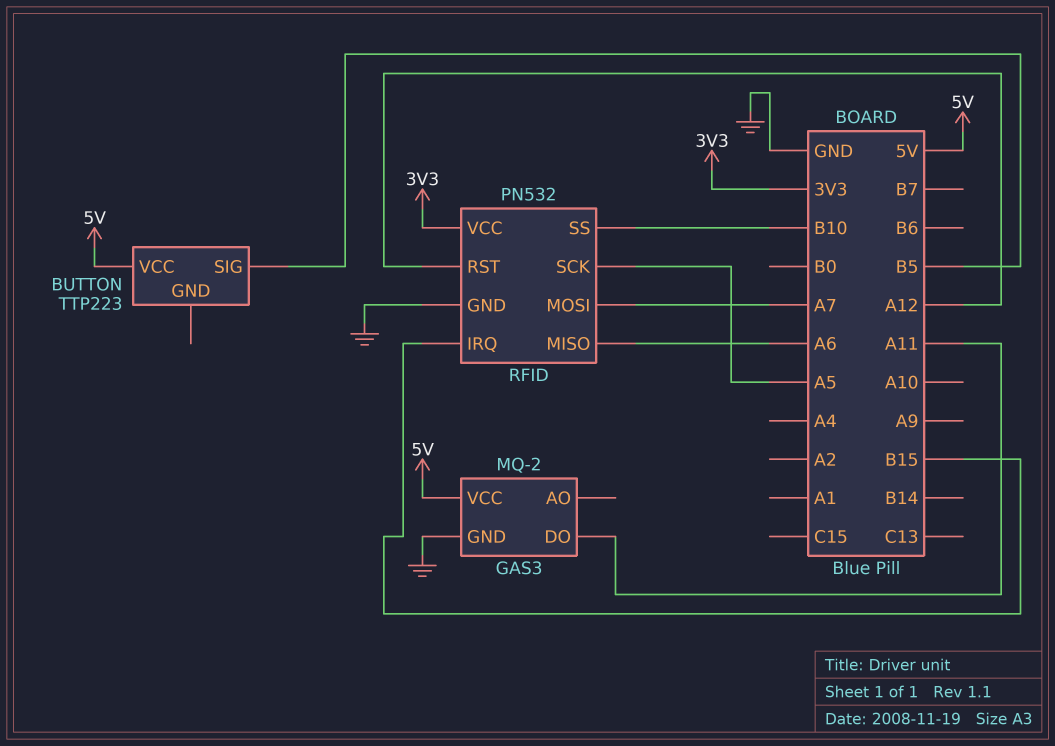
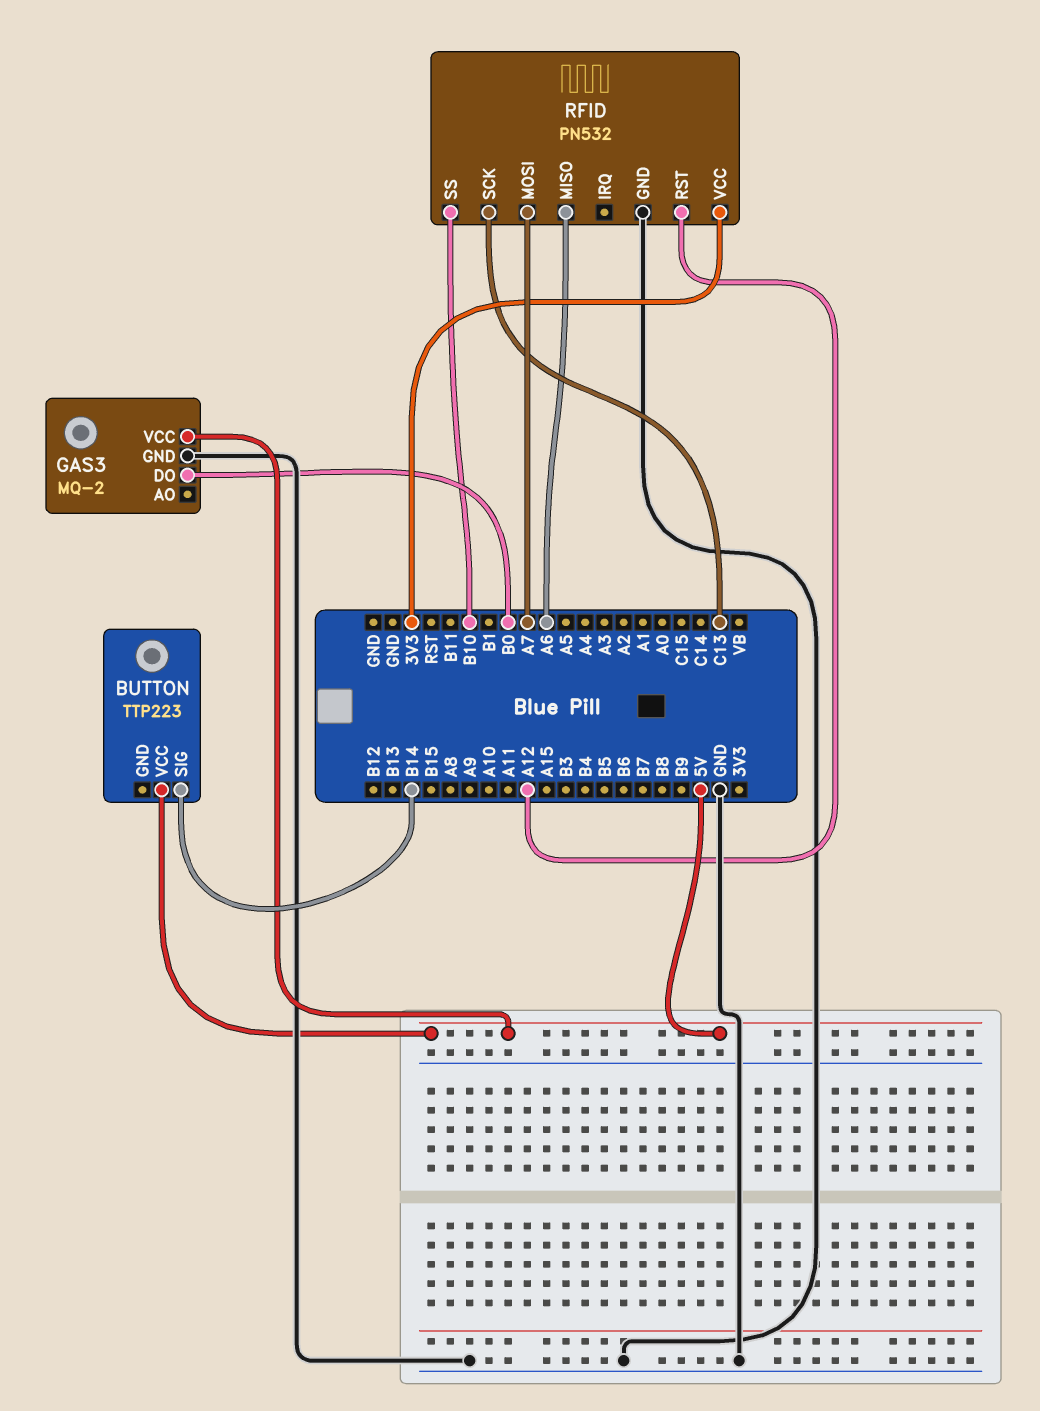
BUTTON pin SIG: B5 -> B14
GAS3 pin DO: A11 -> B0
RFID pin IRQ: B15 -> none
RFID pin SCK: A5 -> C13

